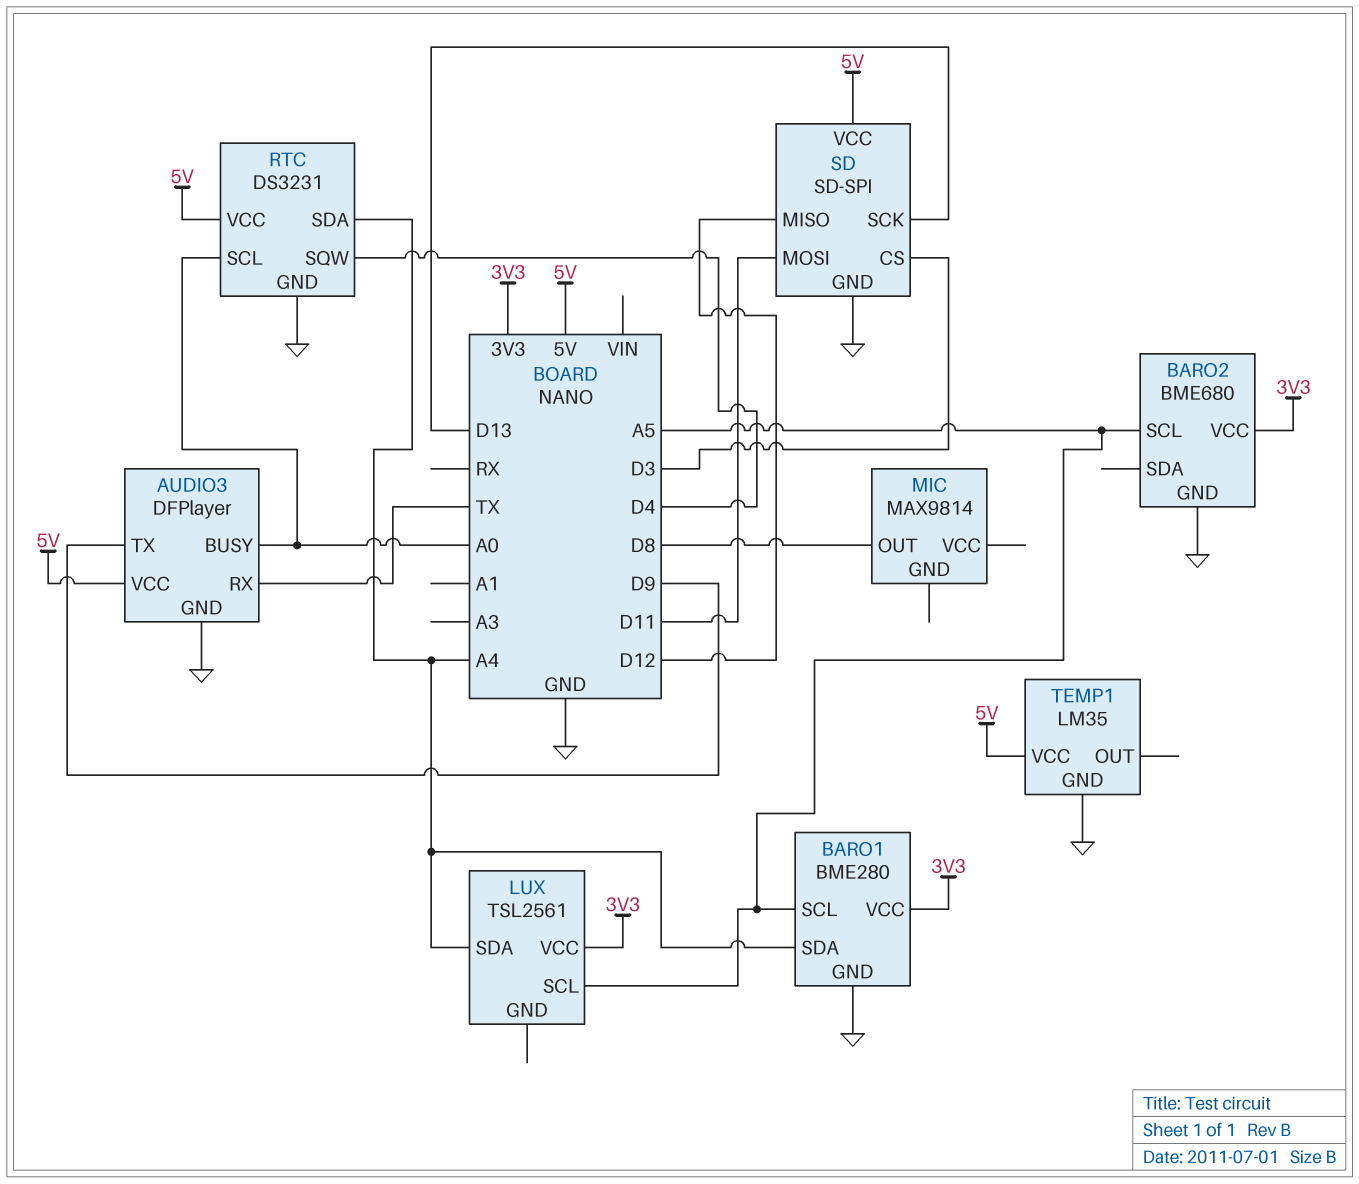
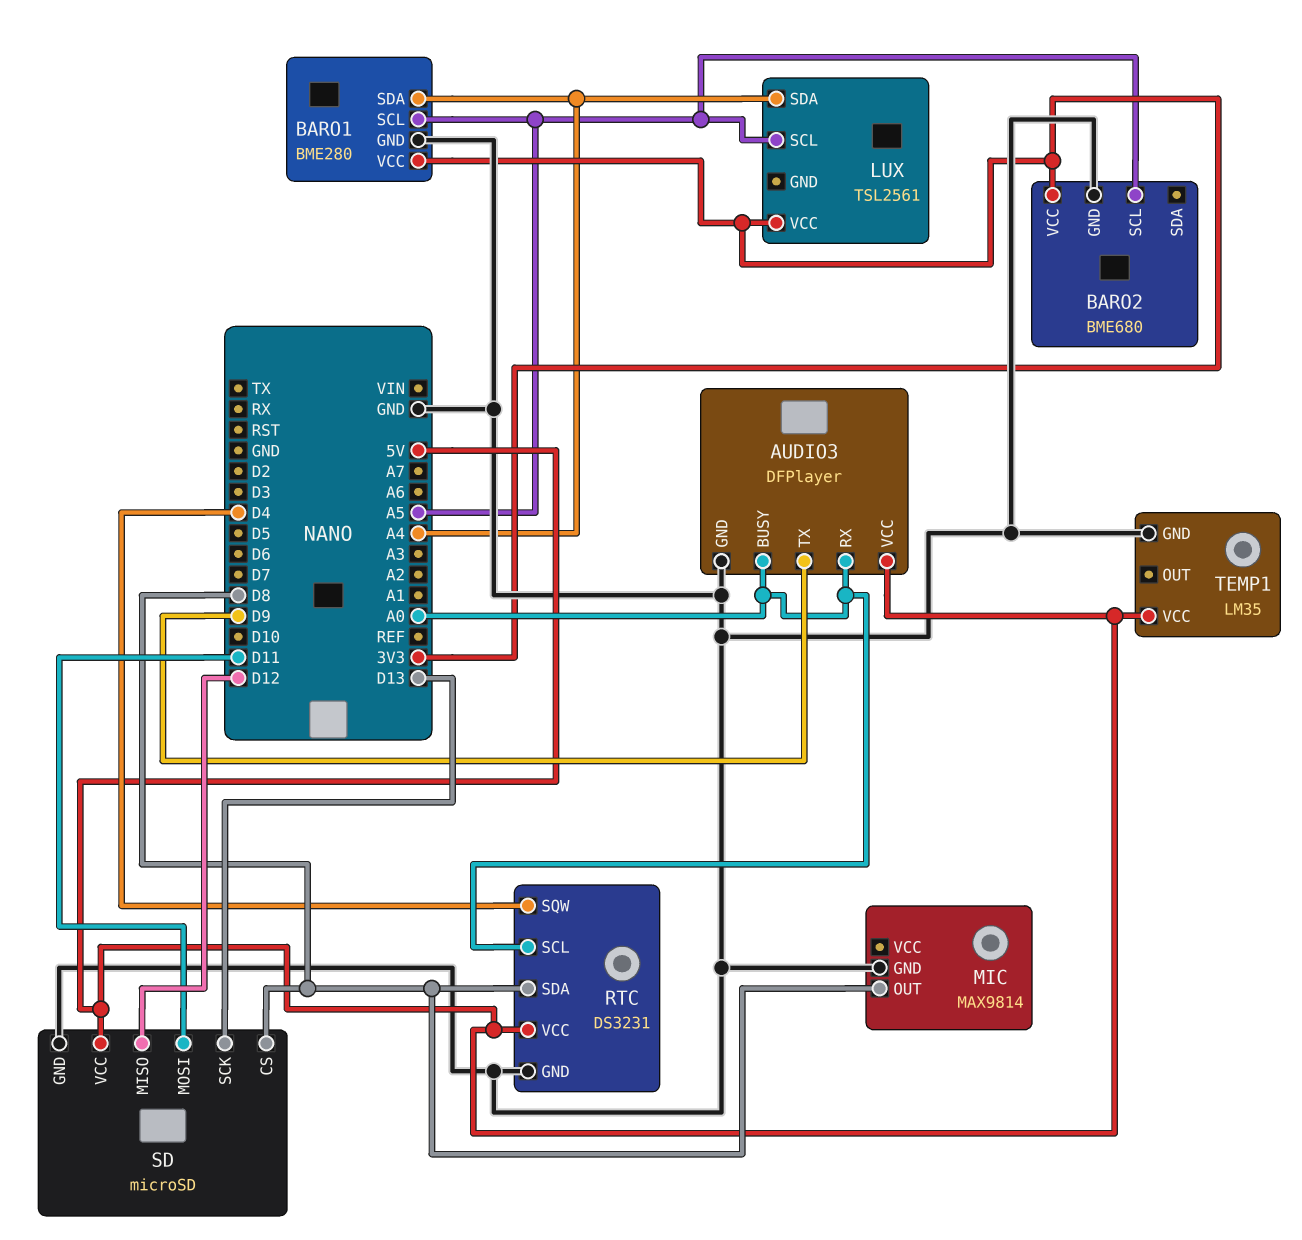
AUDIO3 pin RX: TX -> A0
MIC pin GND: none -> GND
RTC pin SDA: A4 -> D8
SD: SD-SPI -> microSD
SD pin CS: D3 -> D8

